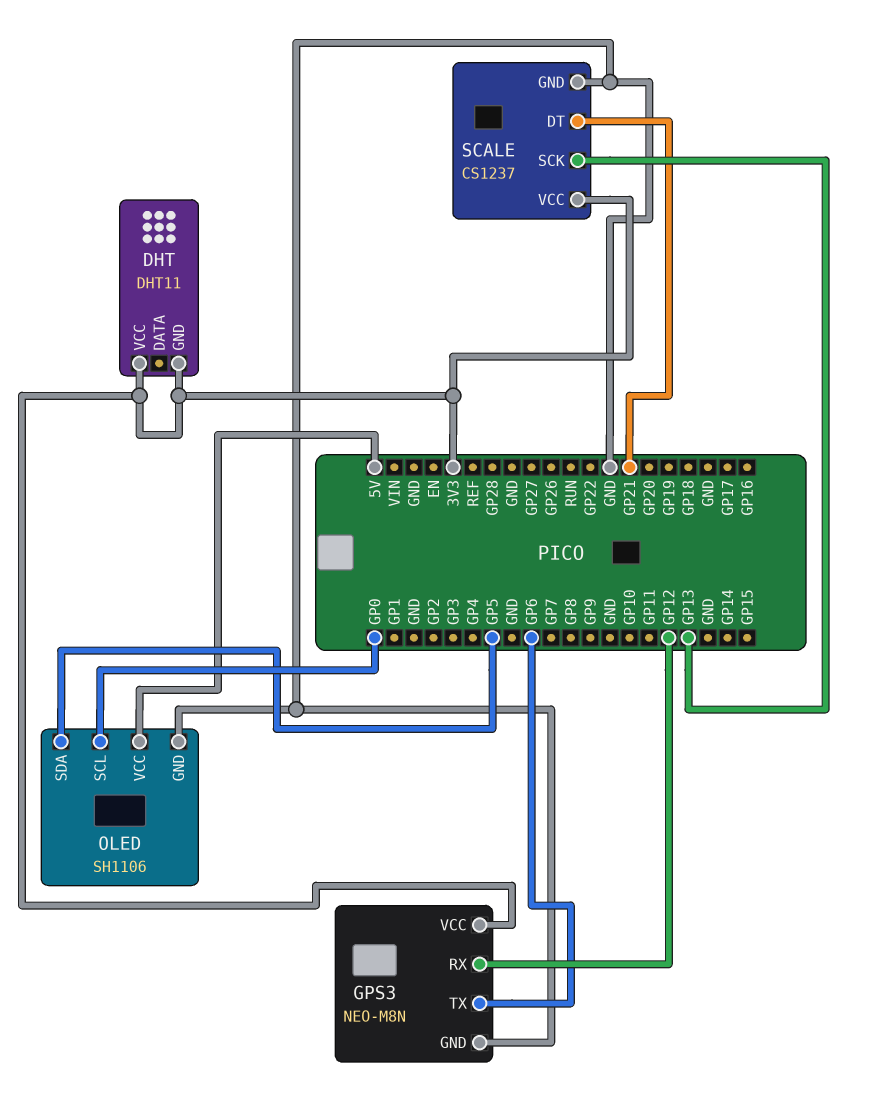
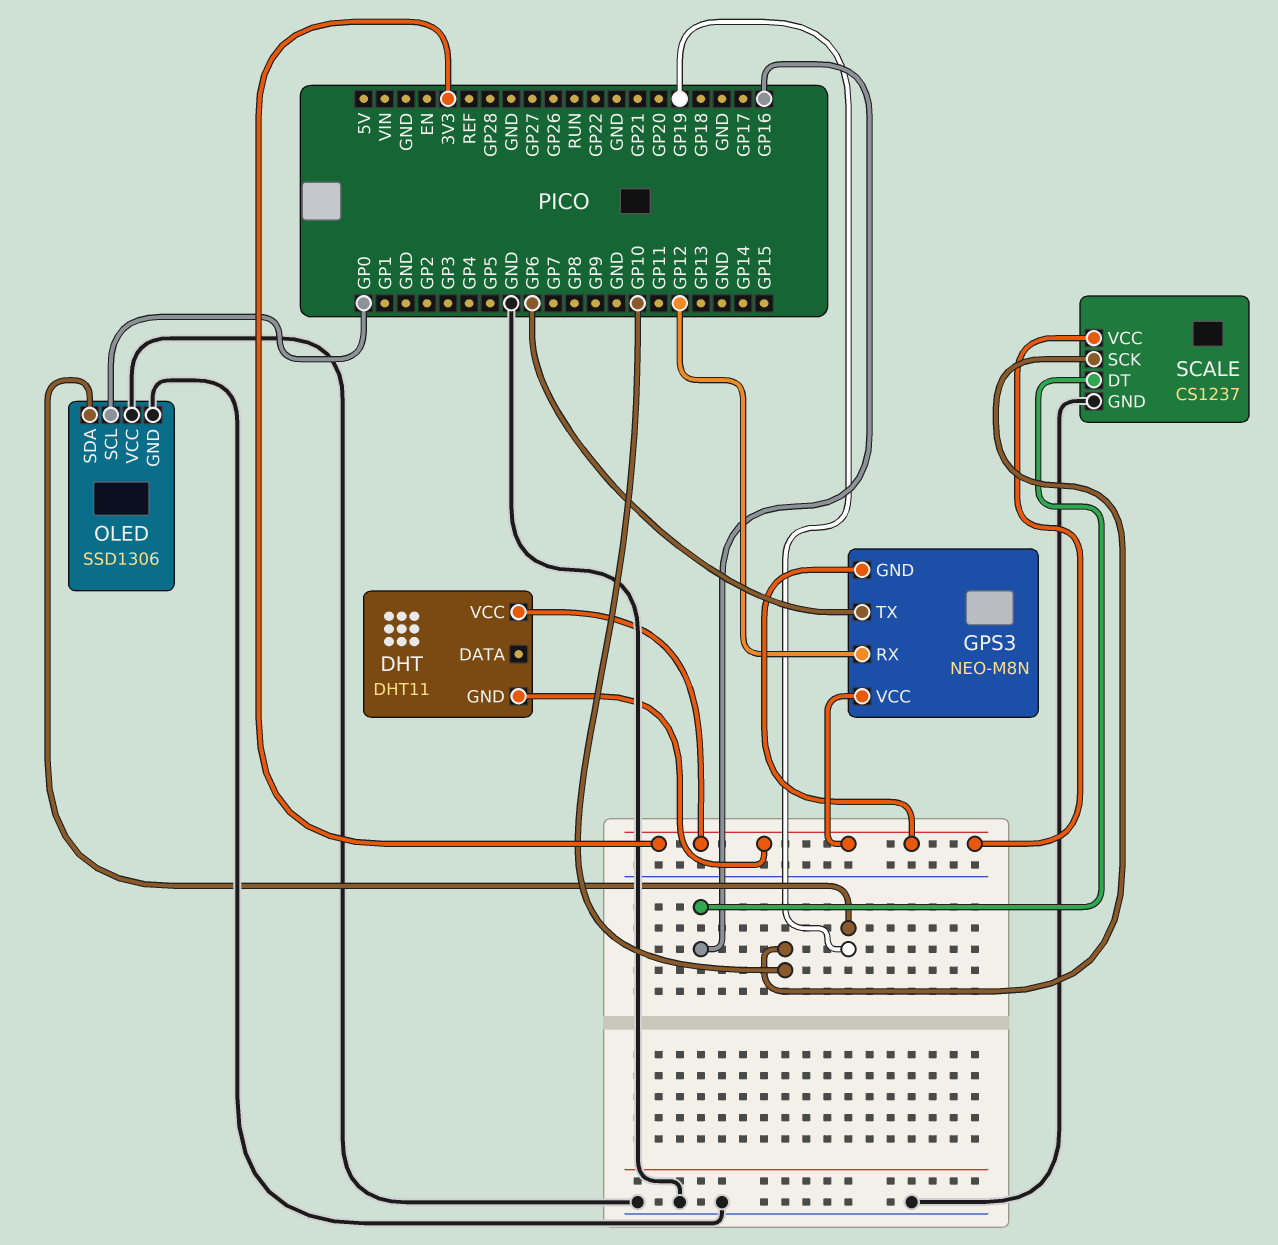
GPS3 pin GND: GND -> 3V3
OLED: SH1106 -> SSD1306
OLED pin SDA: GP5 -> GP19
OLED pin VCC: 5V -> GND
SCALE pin DT: GP21 -> GP16
SCALE pin SCK: GP13 -> GP10

